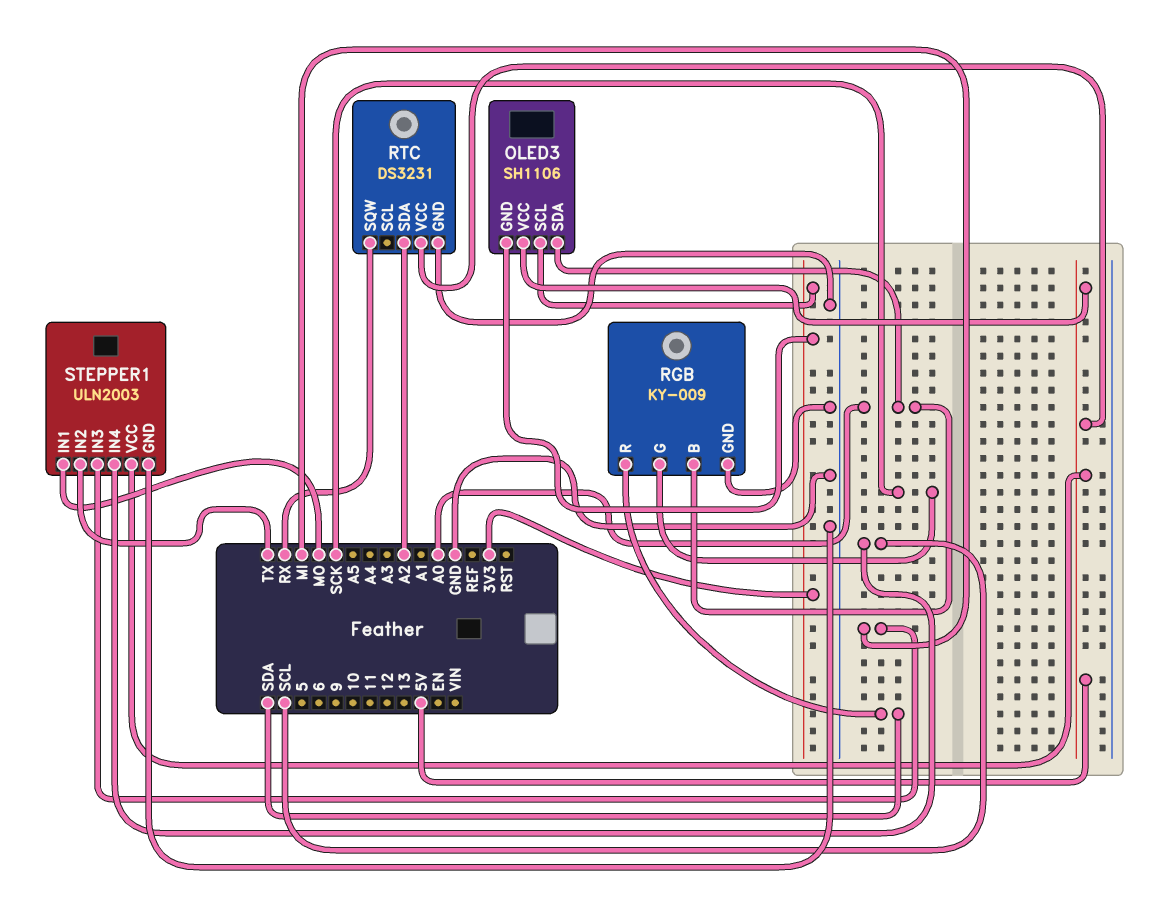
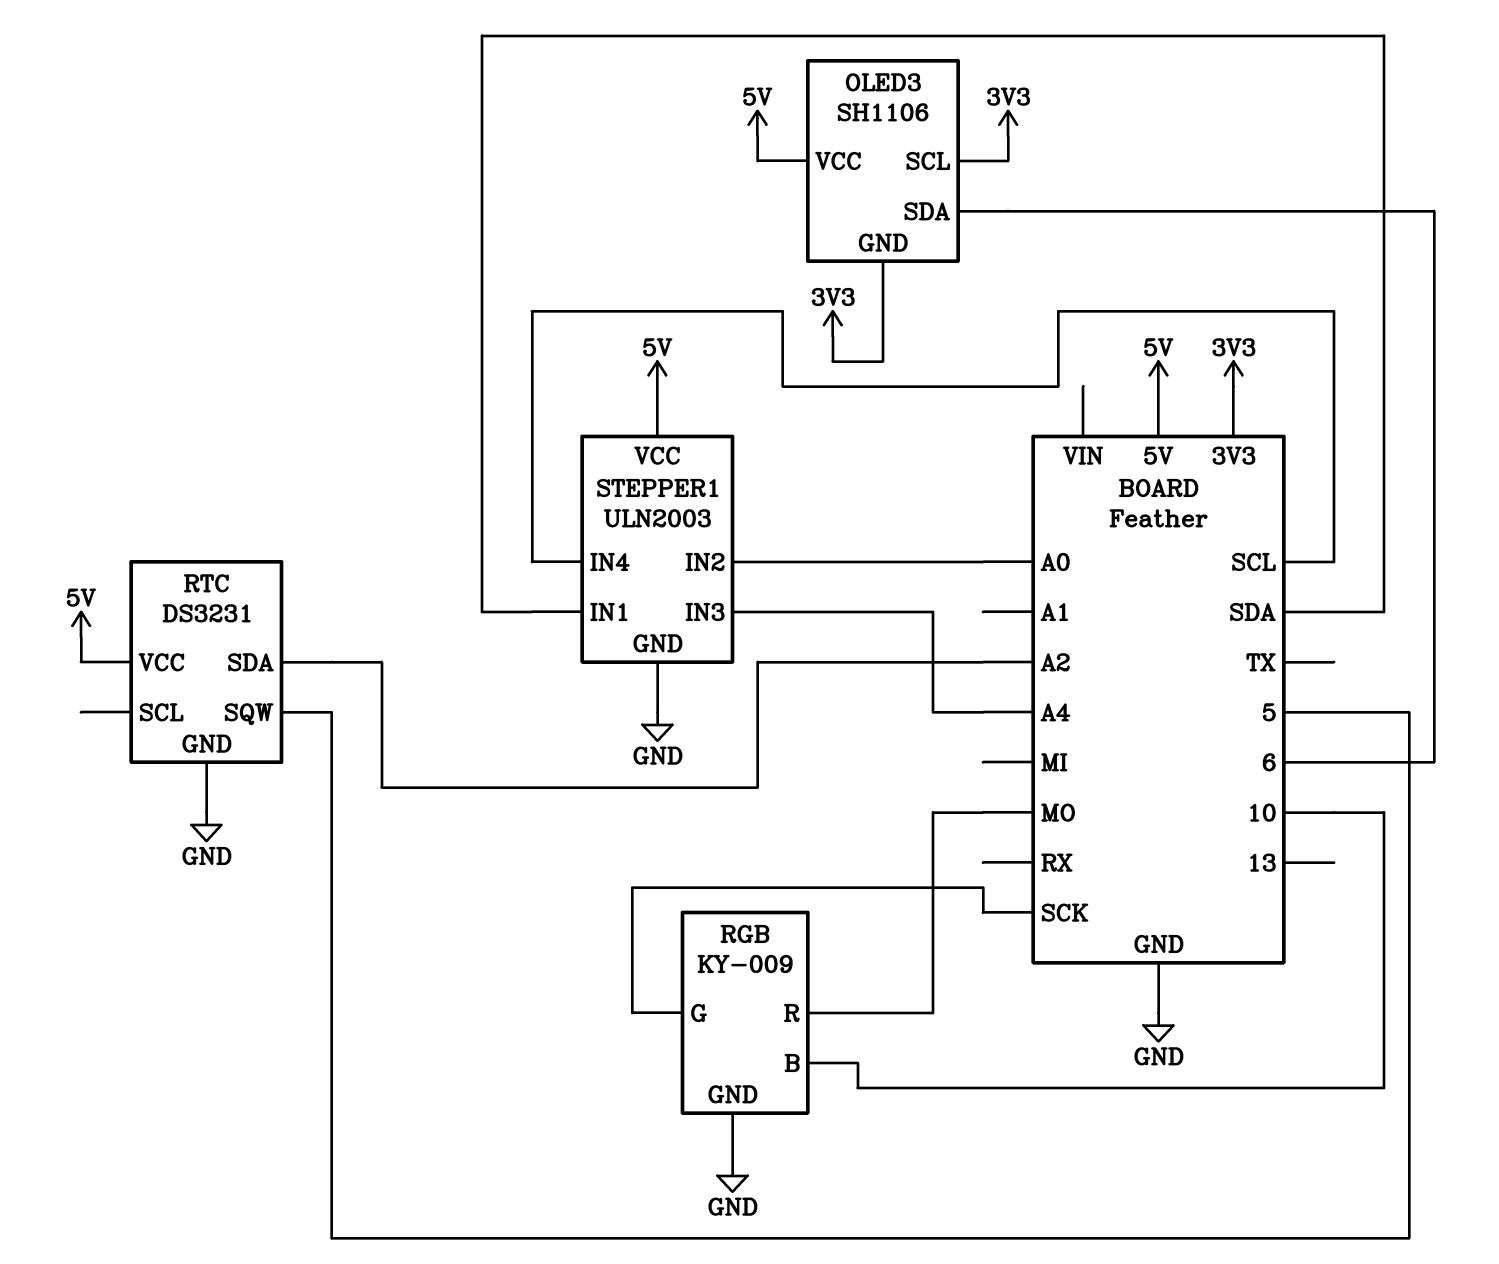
OLED3 pin SDA: A0 -> 6
RGB pin B: A0 -> 10
RGB pin R: SDA -> MO
RTC pin SQW: RX -> 5
STEPPER1 pin IN1: MO -> SDA
STEPPER1 pin IN2: TX -> A0
STEPPER1 pin IN3: MI -> A4

